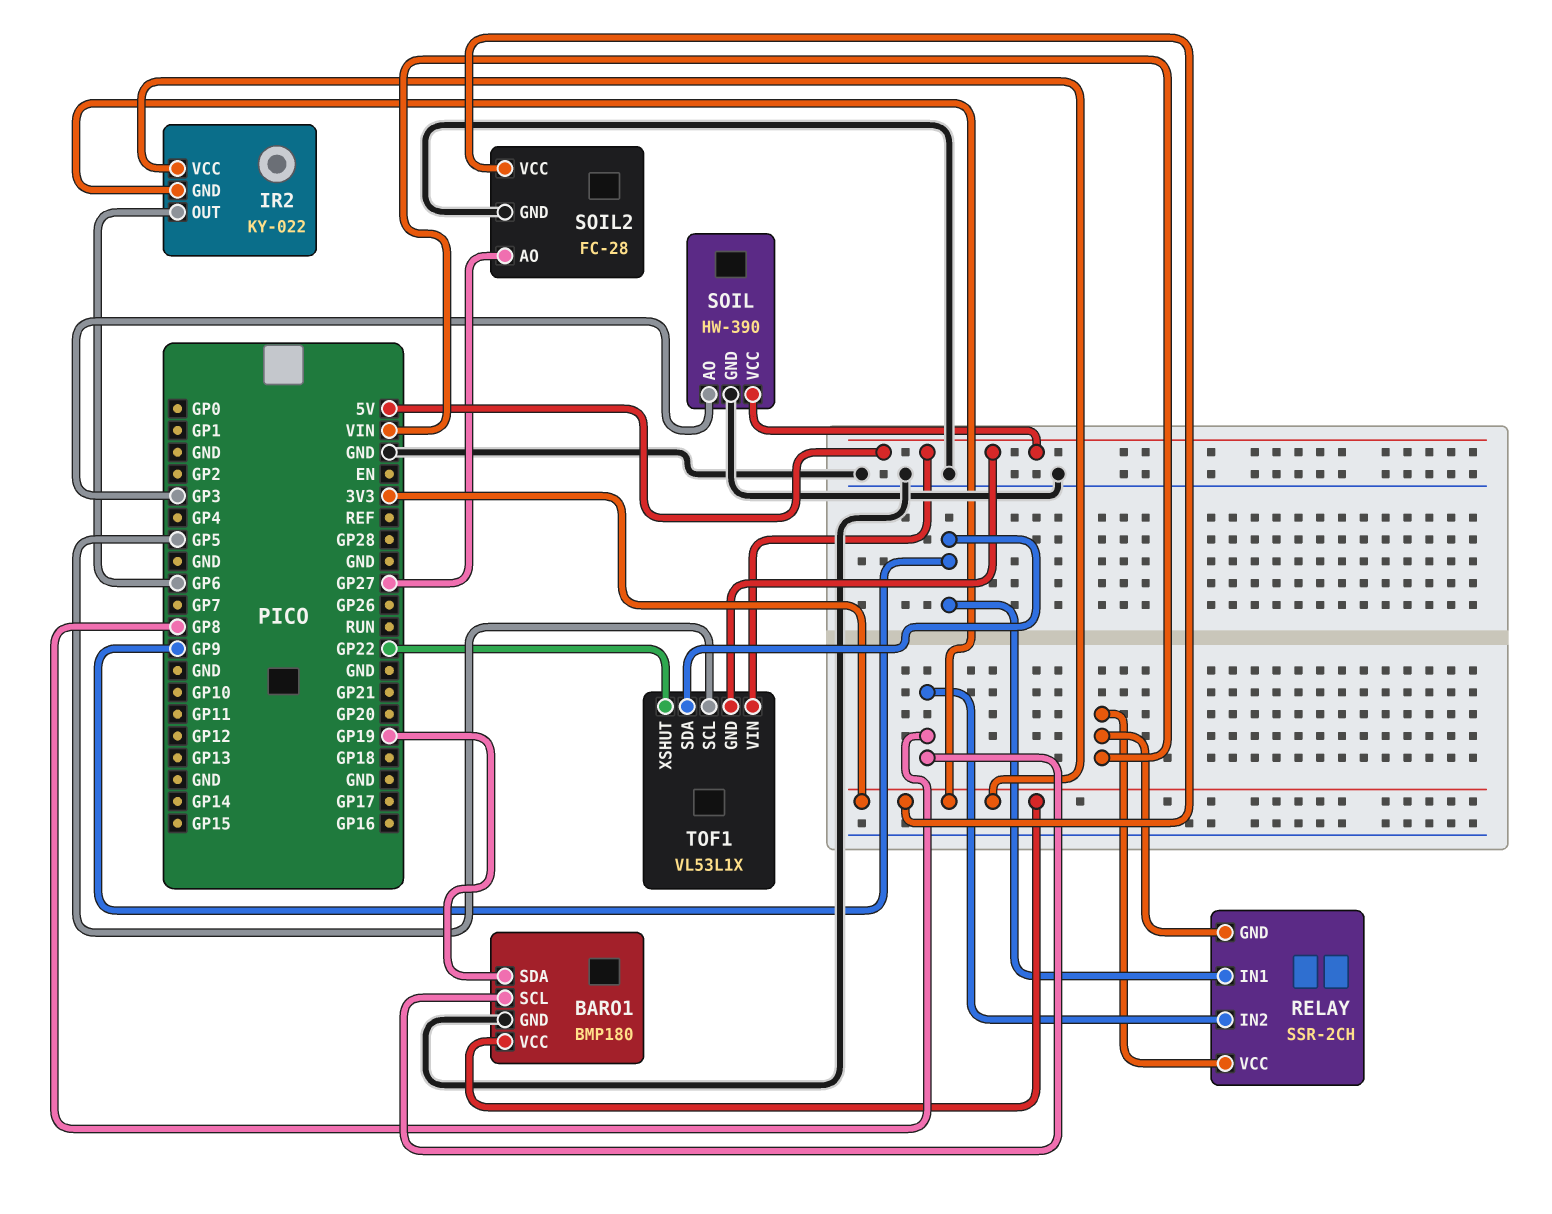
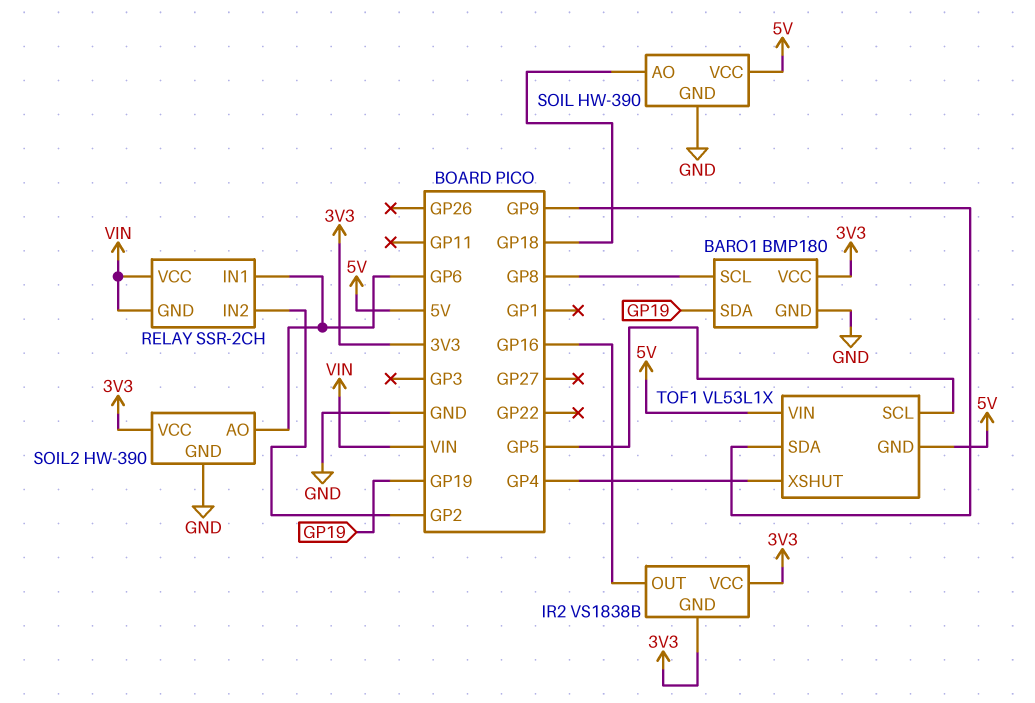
IR2: KY-022 -> VS1838B
IR2 pin OUT: GP6 -> GP16
RELAY pin IN1: GP9 -> GP6
RELAY pin IN2: GP8 -> GP2
SOIL pin AO: GP3 -> GP18
SOIL2: FC-28 -> HW-390
SOIL2 pin AO: GP27 -> GP6
TOF1 pin XSHUT: GP22 -> GP4

